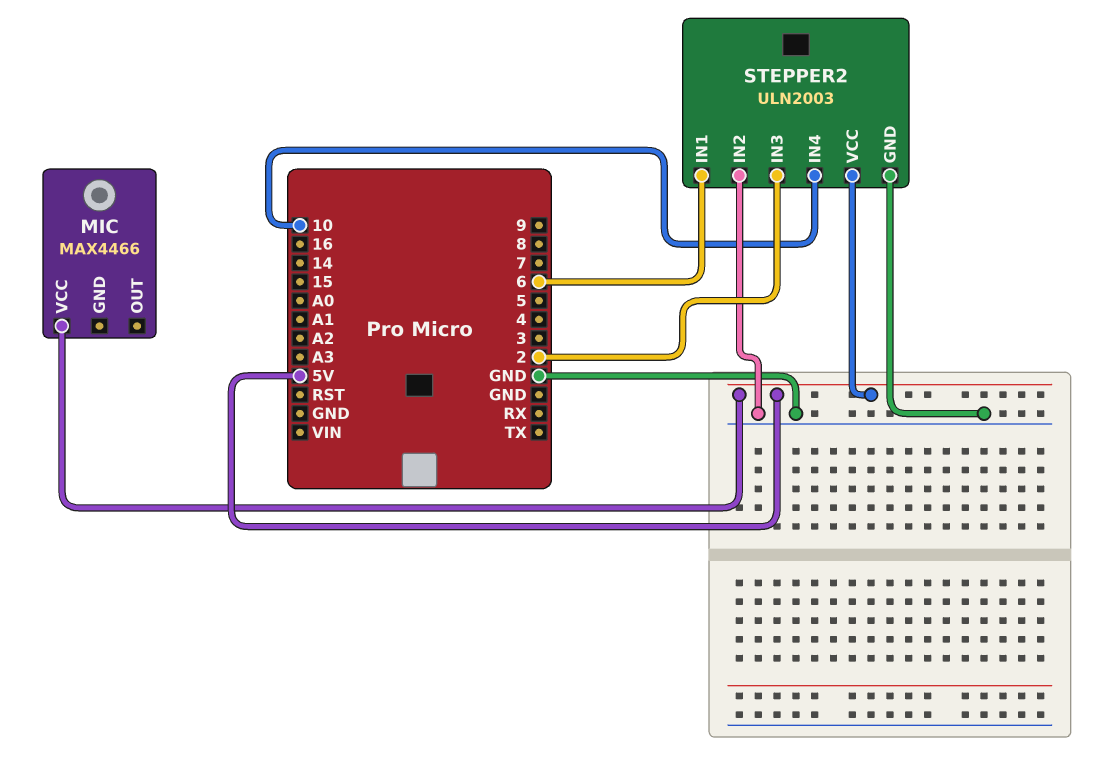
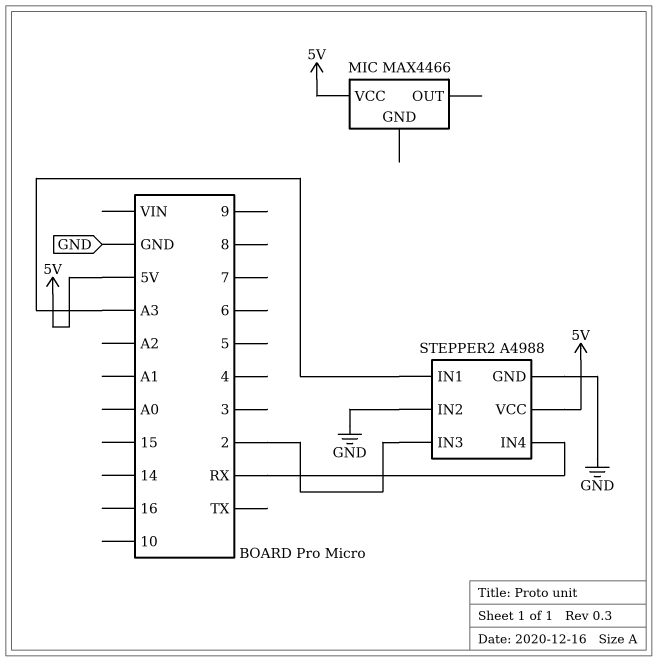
STEPPER2: ULN2003 -> A4988
STEPPER2 pin IN1: 6 -> A3
STEPPER2 pin IN4: 10 -> RX

